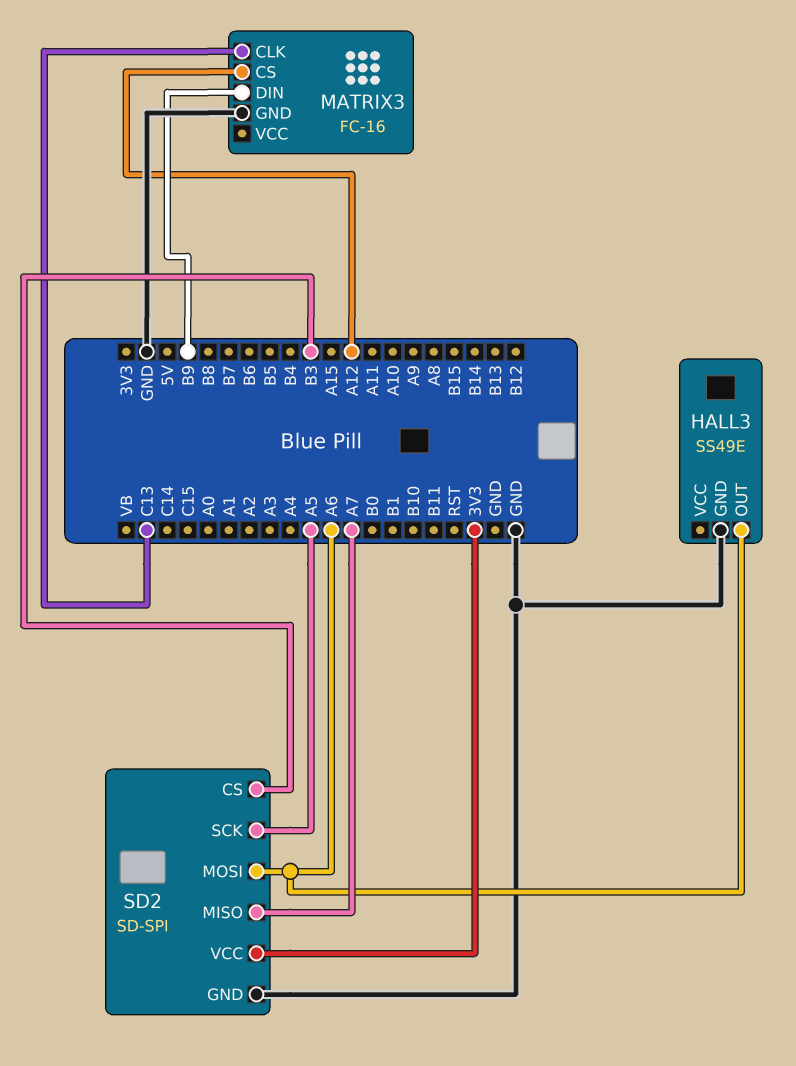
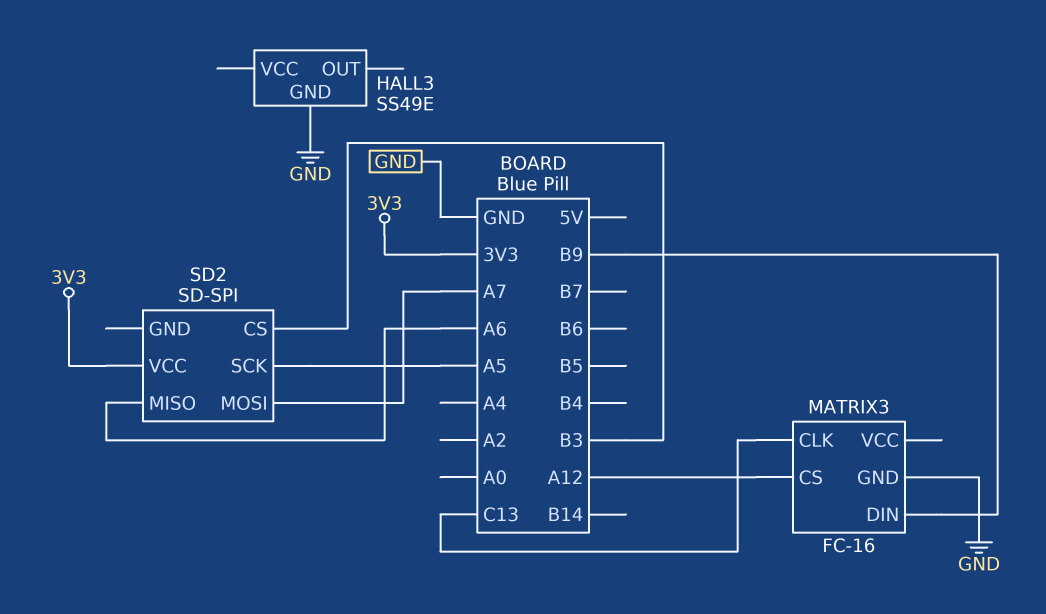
HALL3 pin OUT: A6 -> none
SD2 pin GND: GND -> none
SD2 pin MISO: A7 -> A6
SD2 pin MOSI: A6 -> A7

